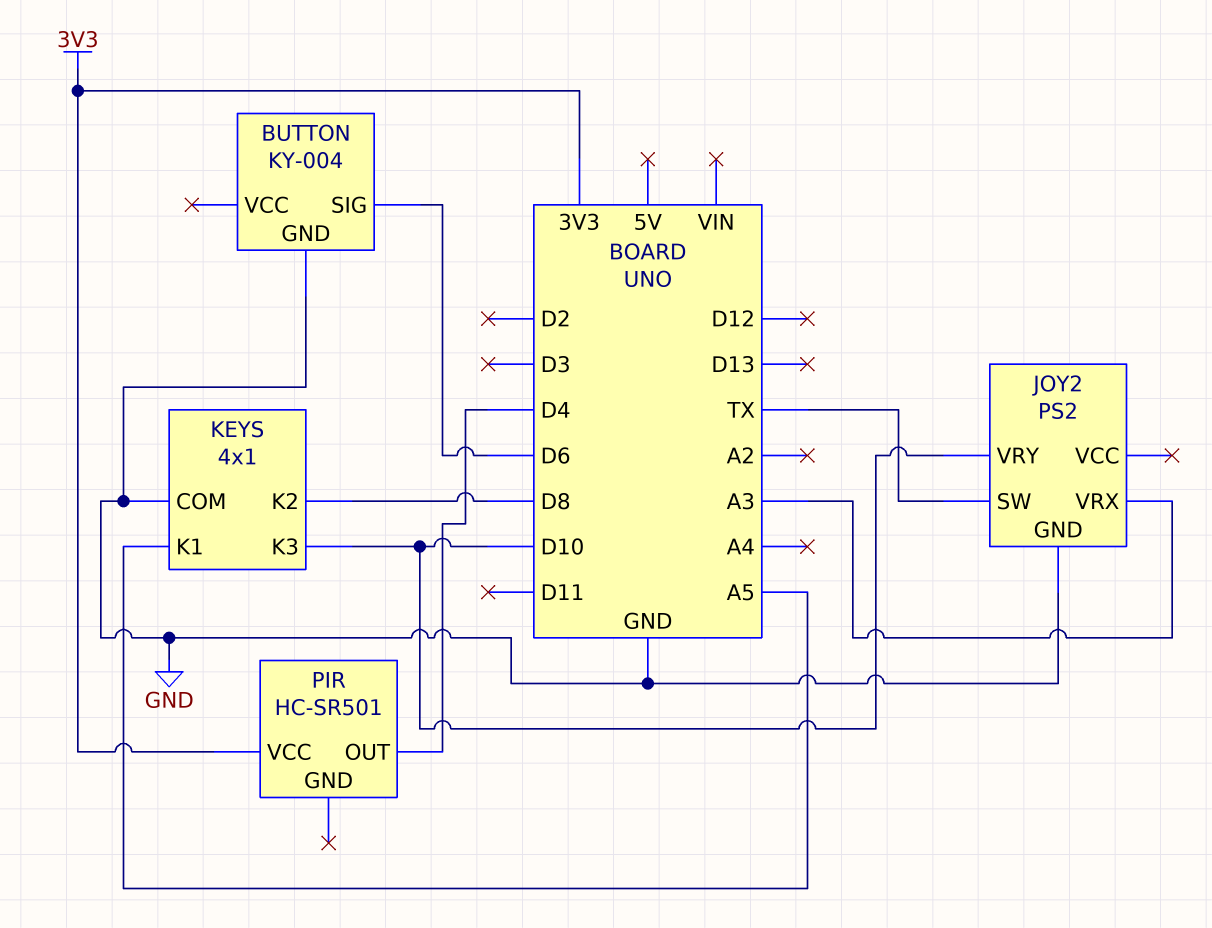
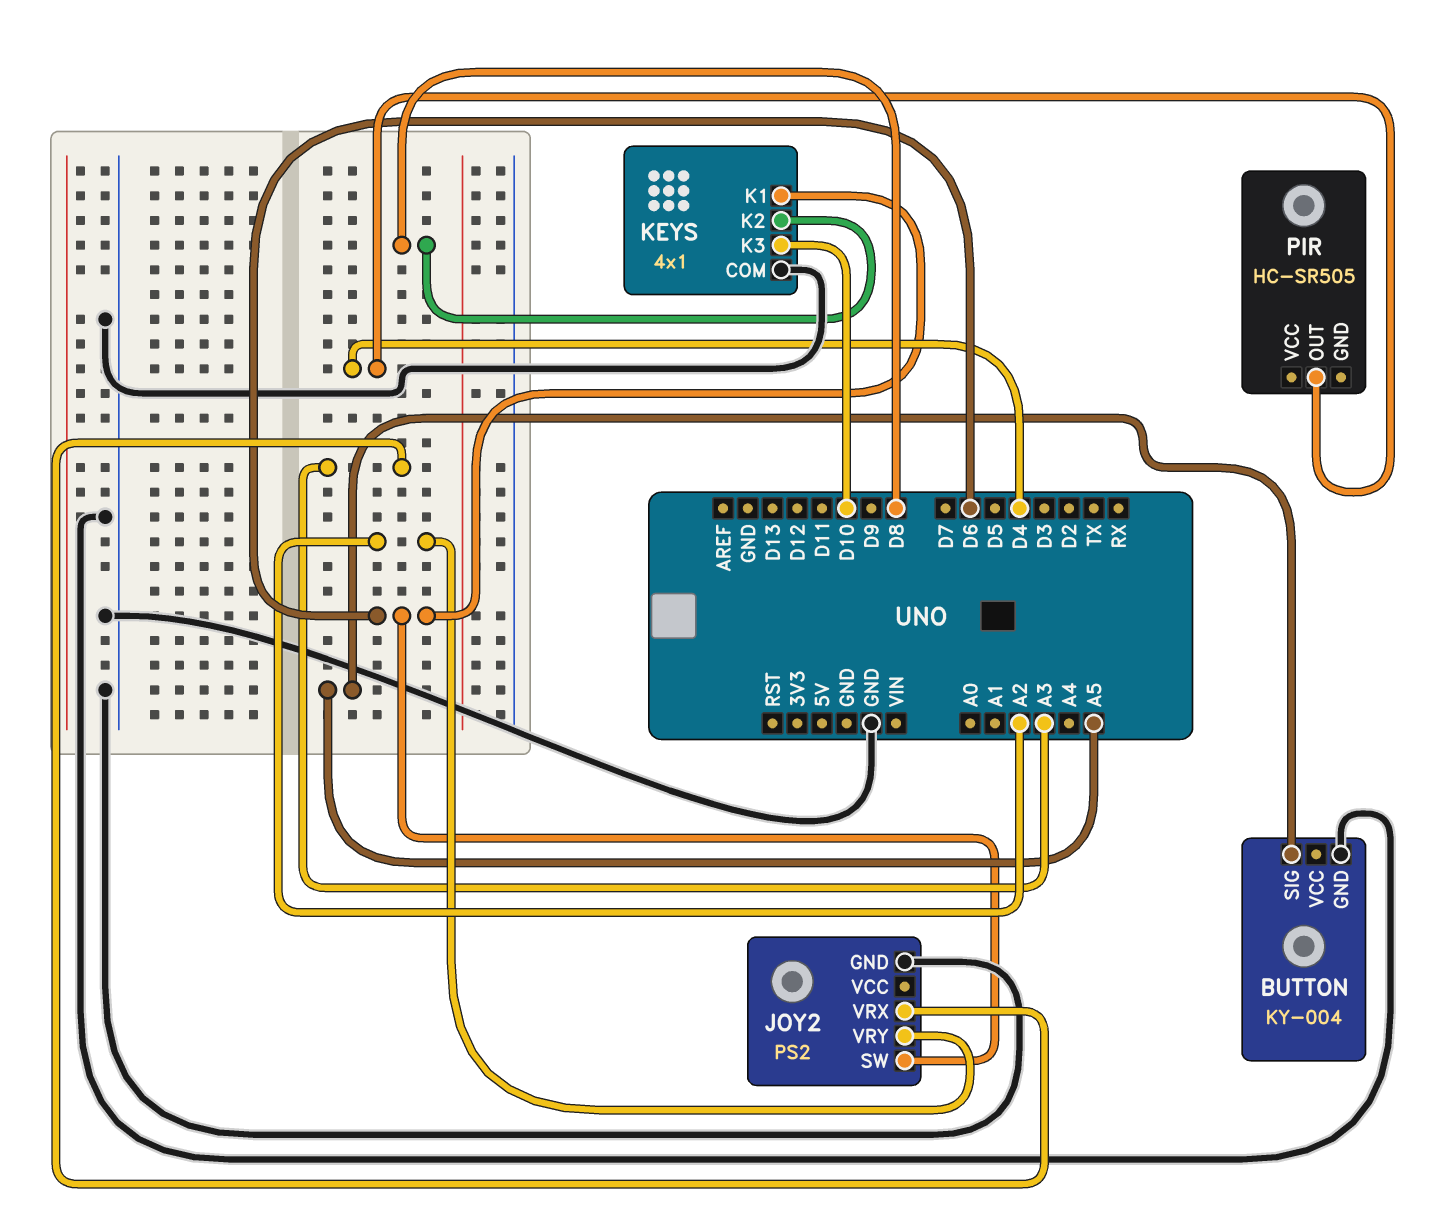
BUTTON pin SIG: D6 -> A5
JOY2 pin SW: TX -> D6
JOY2 pin VRY: D10 -> A2
KEYS pin K1: A5 -> D6
PIR: HC-SR501 -> HC-SR505
PIR pin VCC: 3V3 -> none

